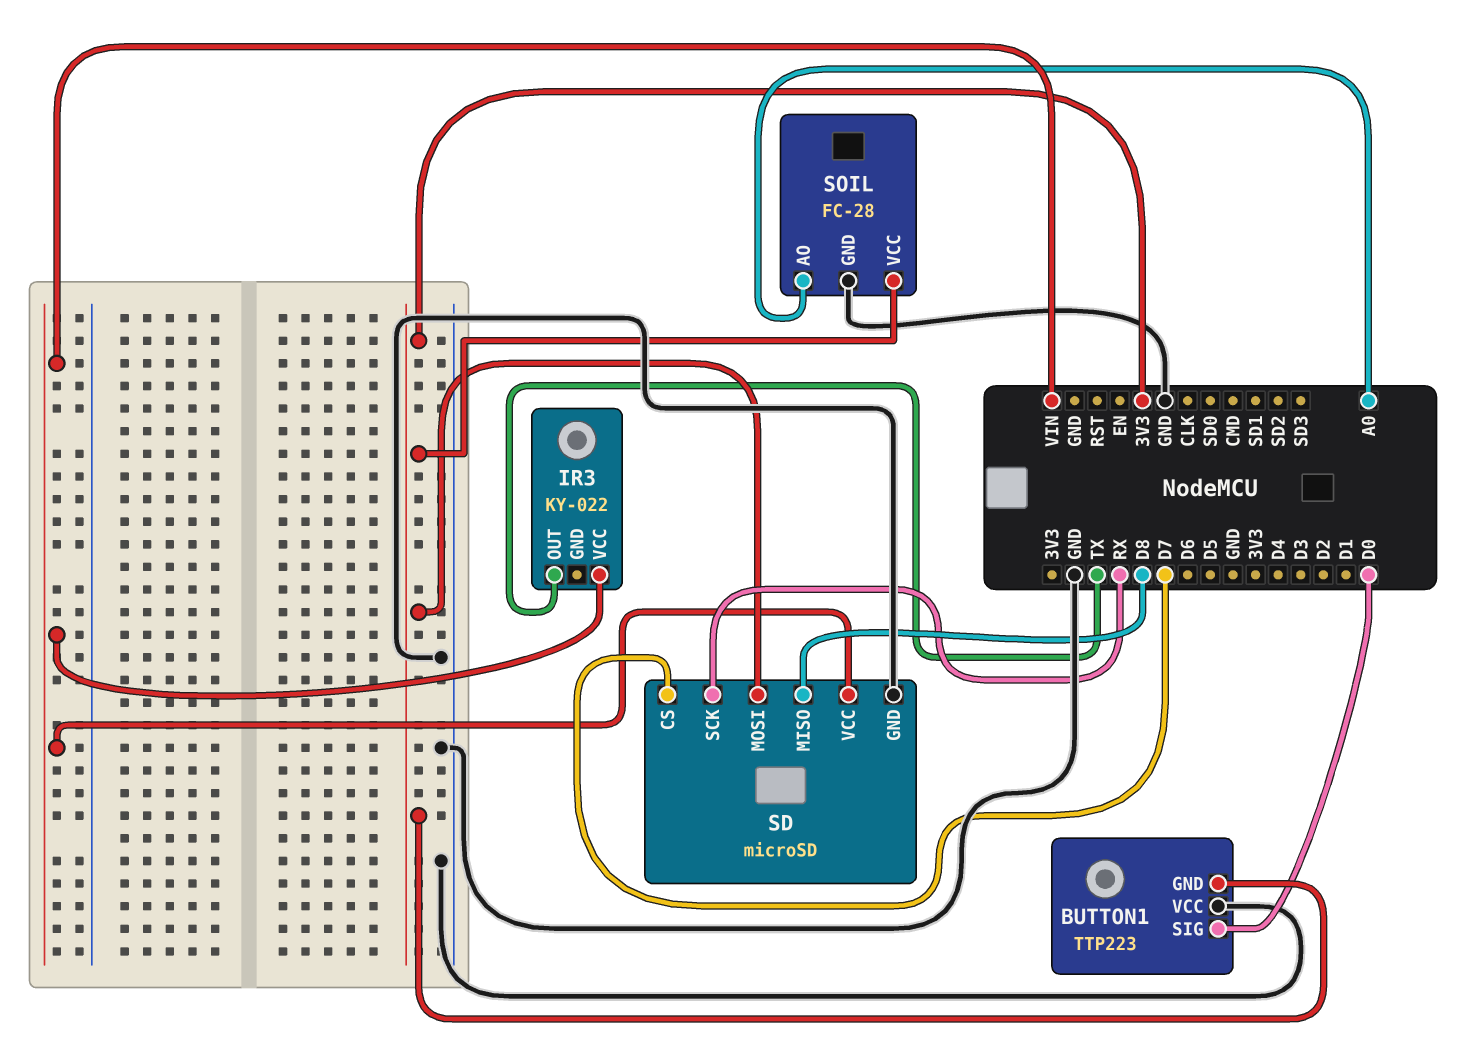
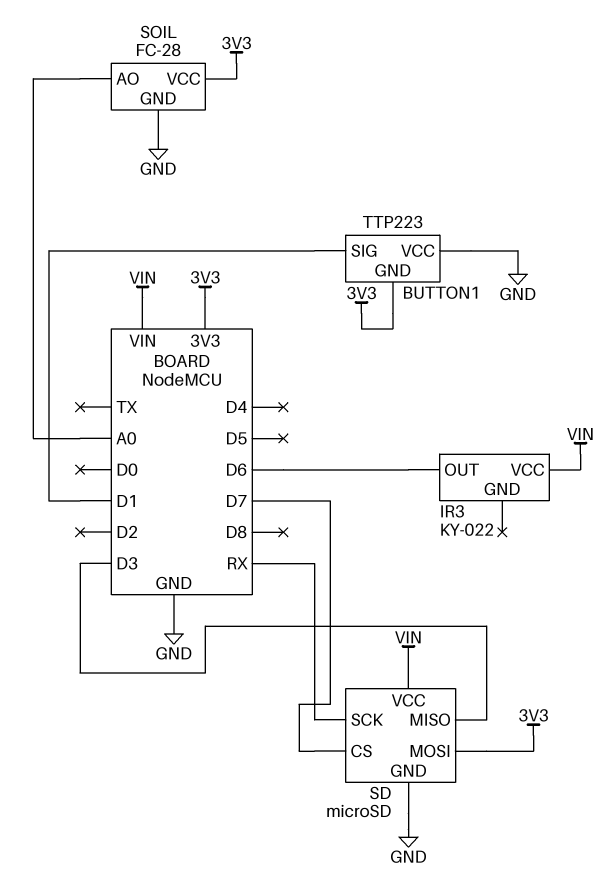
BUTTON1 pin SIG: D0 -> D1
IR3 pin OUT: TX -> D6
SD pin MISO: D8 -> D3

